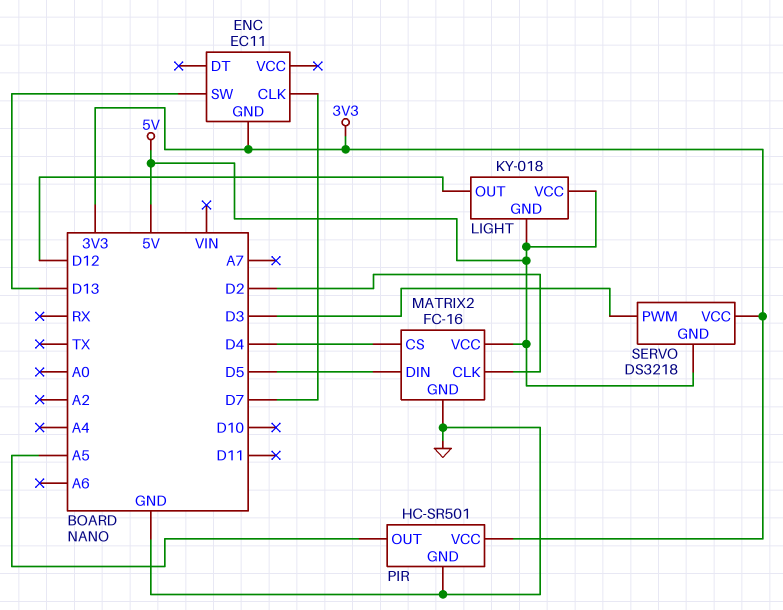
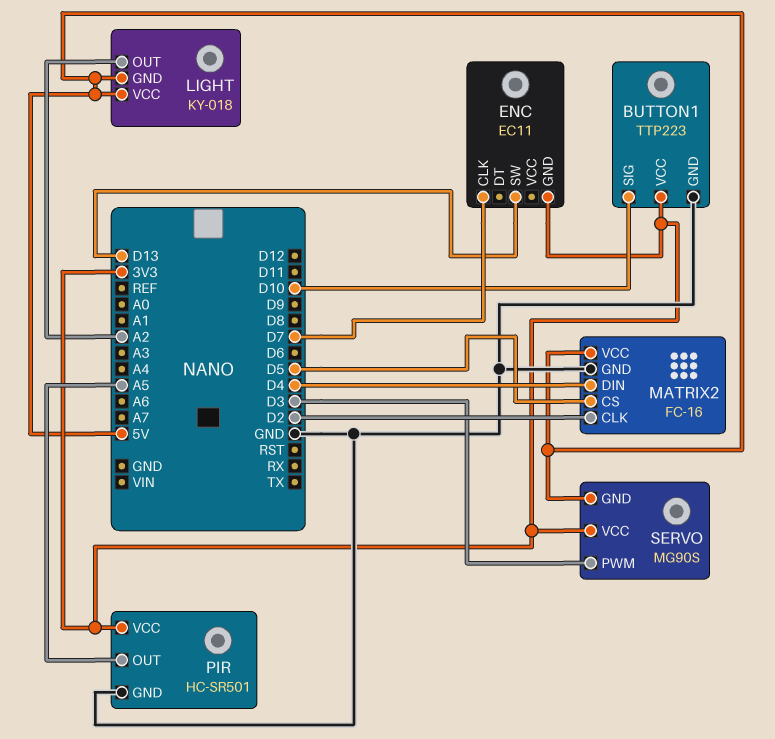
BUTTON1: none -> TTP223
BUTTON1 pin GND: none -> GND
BUTTON1 pin SIG: none -> D10
BUTTON1 pin VCC: none -> 3V3
LIGHT pin OUT: D12 -> A2
MATRIX2 pin CS: D4 -> D5
MATRIX2 pin DIN: D5 -> D4
SERVO: DS3218 -> MG90S

